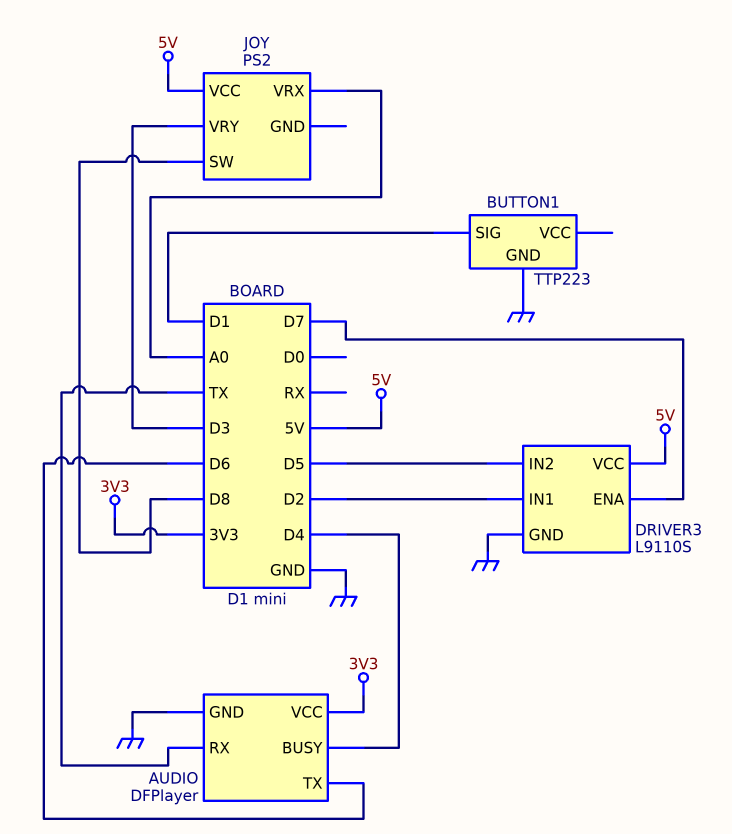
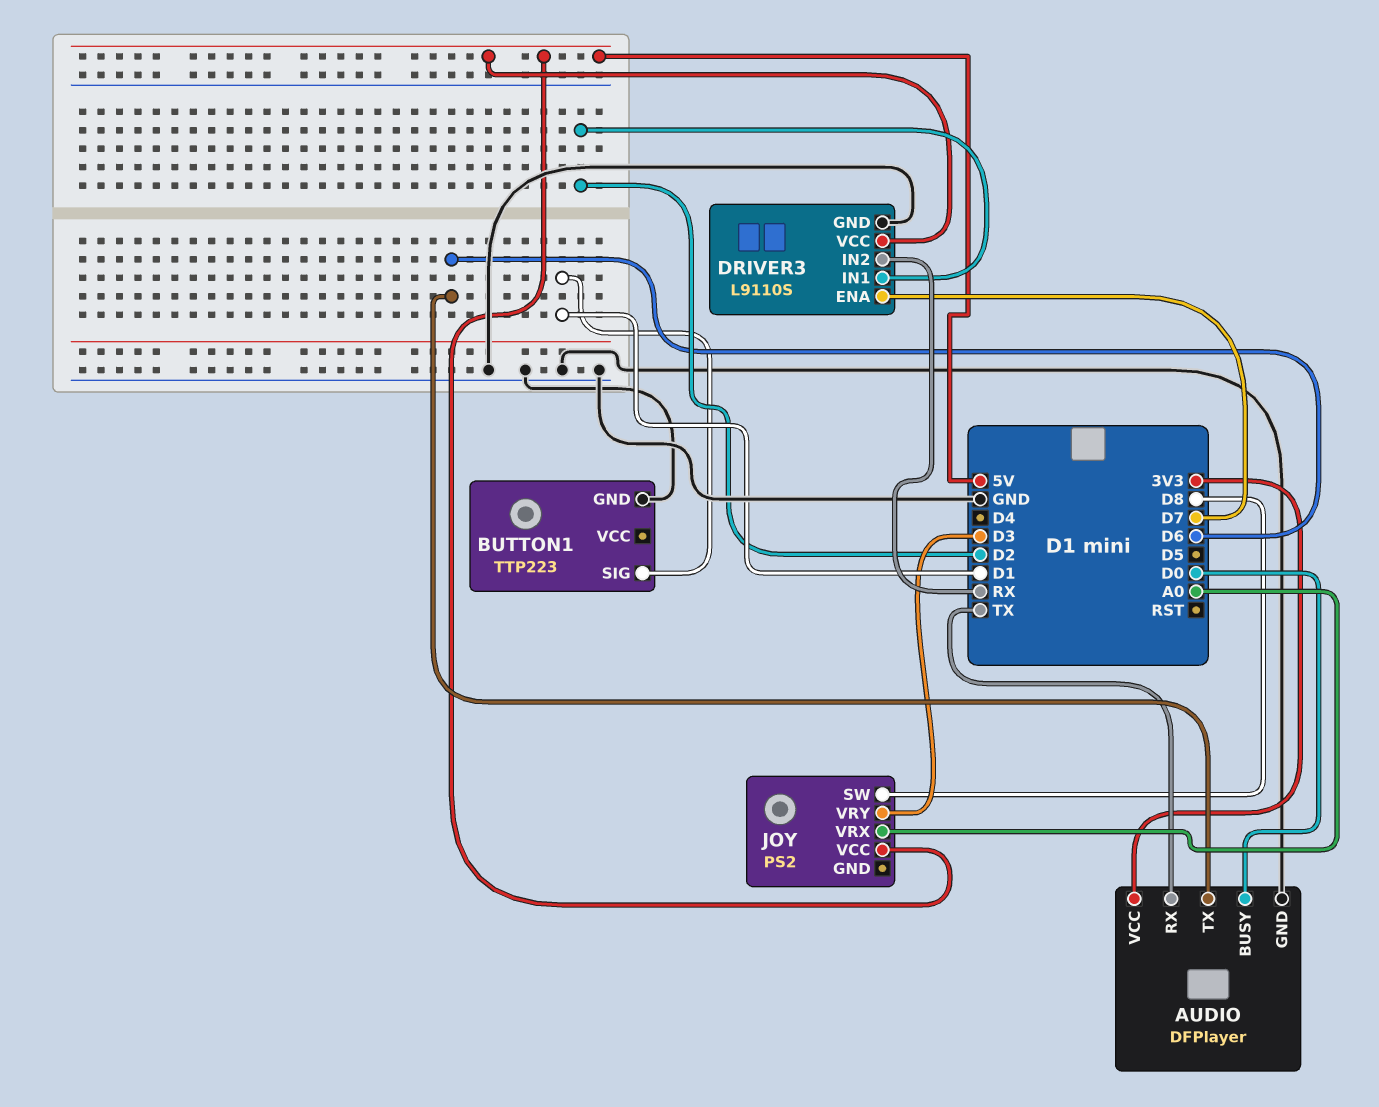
AUDIO pin BUSY: D4 -> D0
DRIVER3 pin IN2: D5 -> RX

